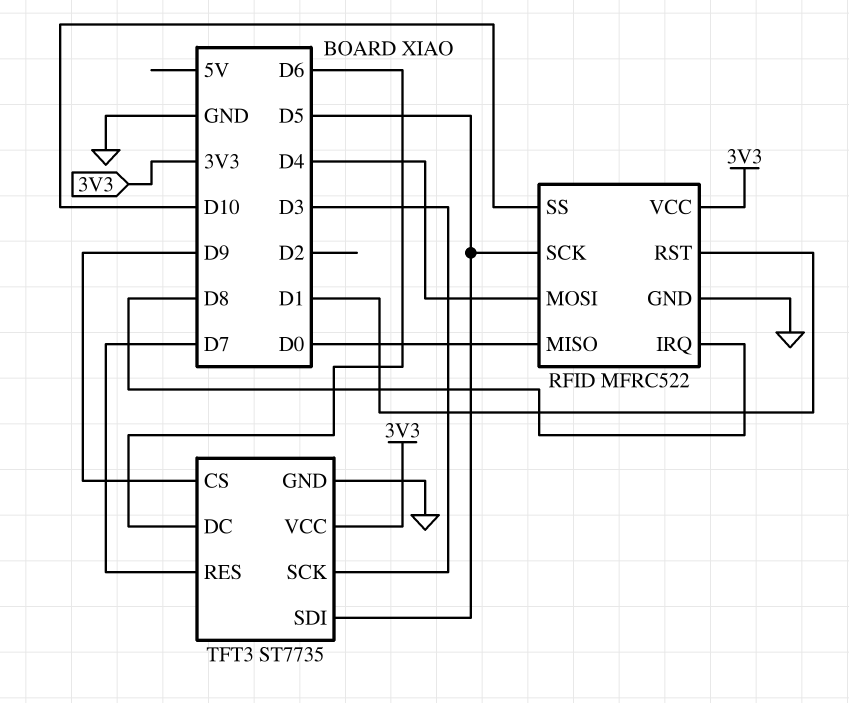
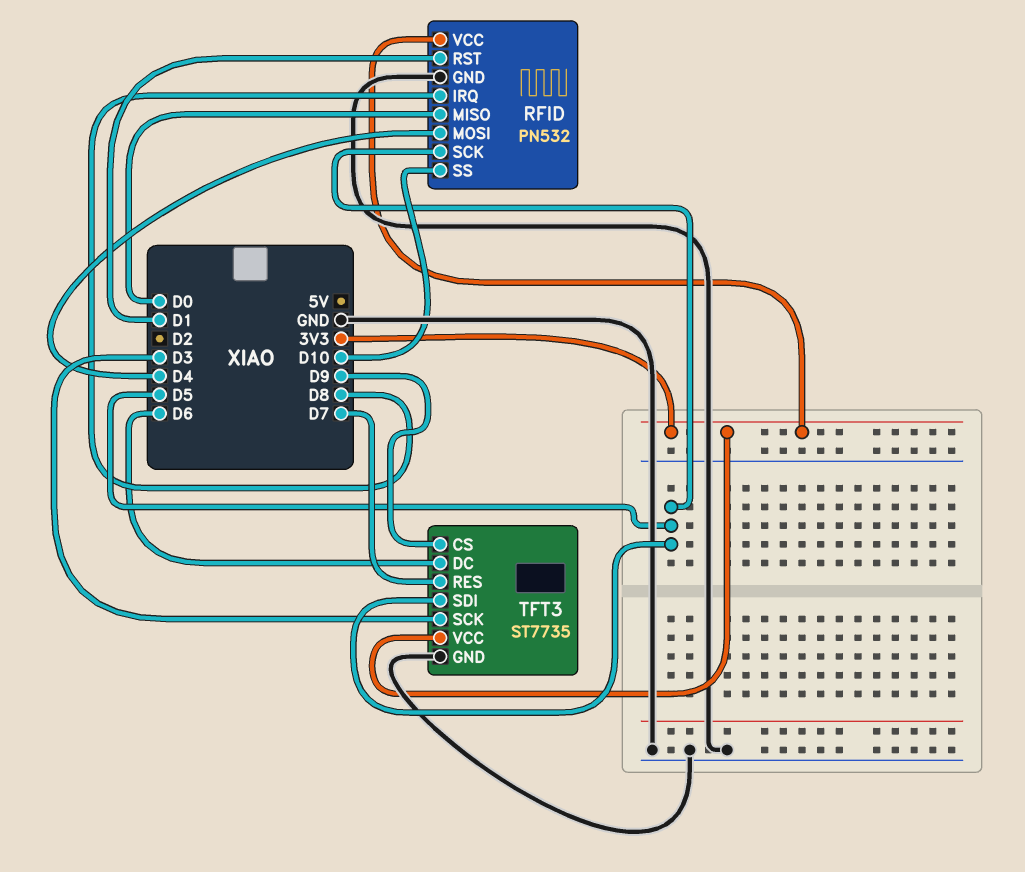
RFID: MFRC522 -> PN532

